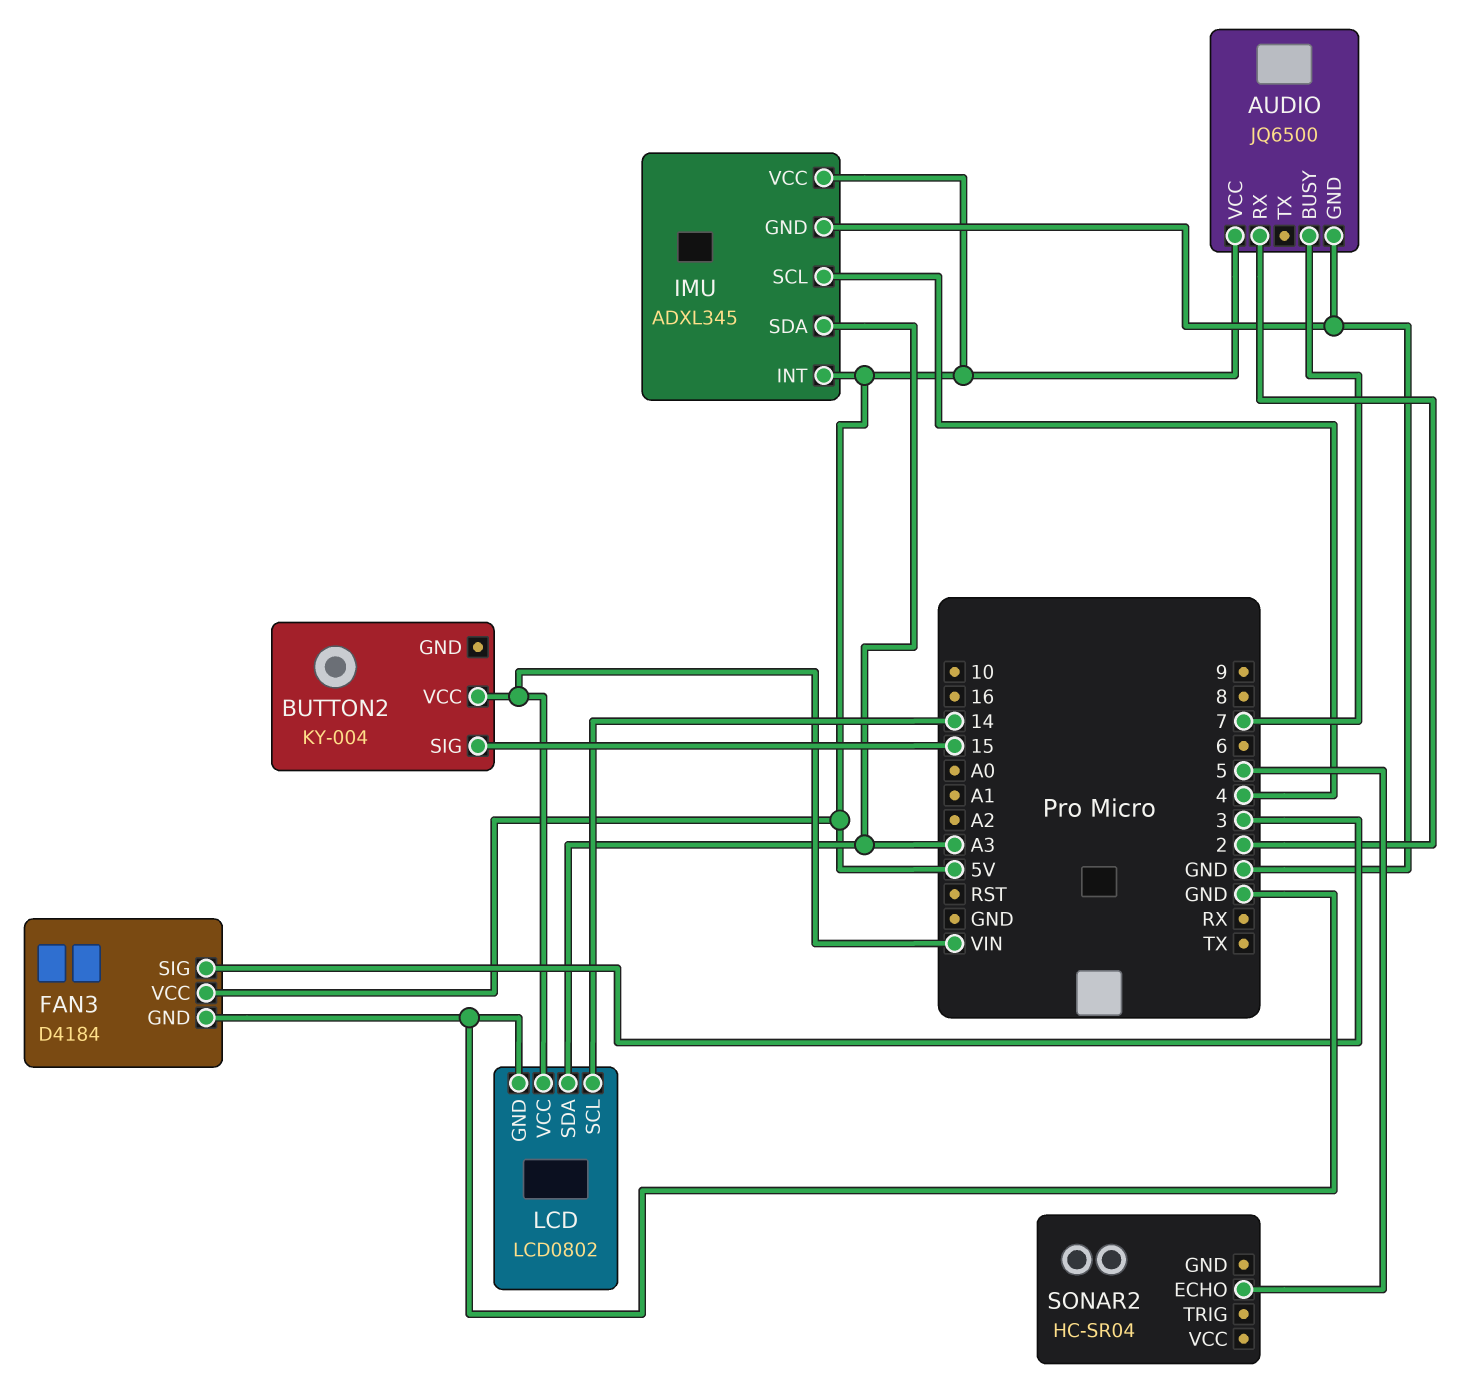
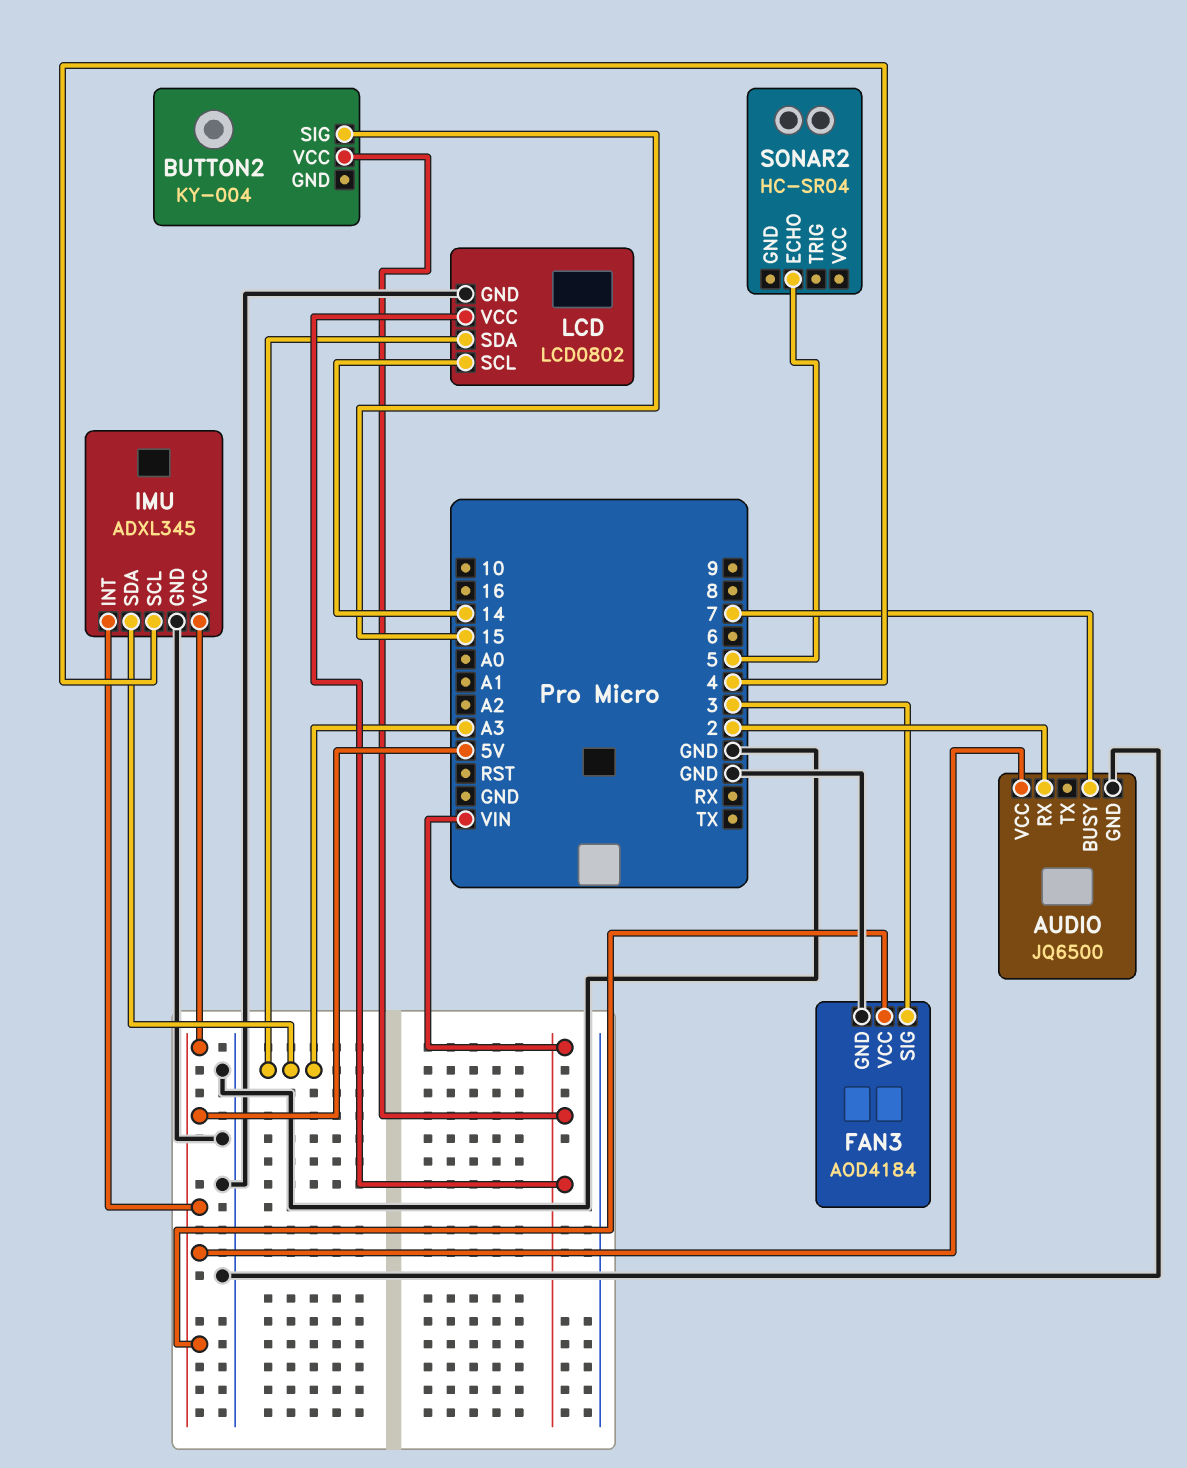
FAN3: D4184 -> AOD4184

